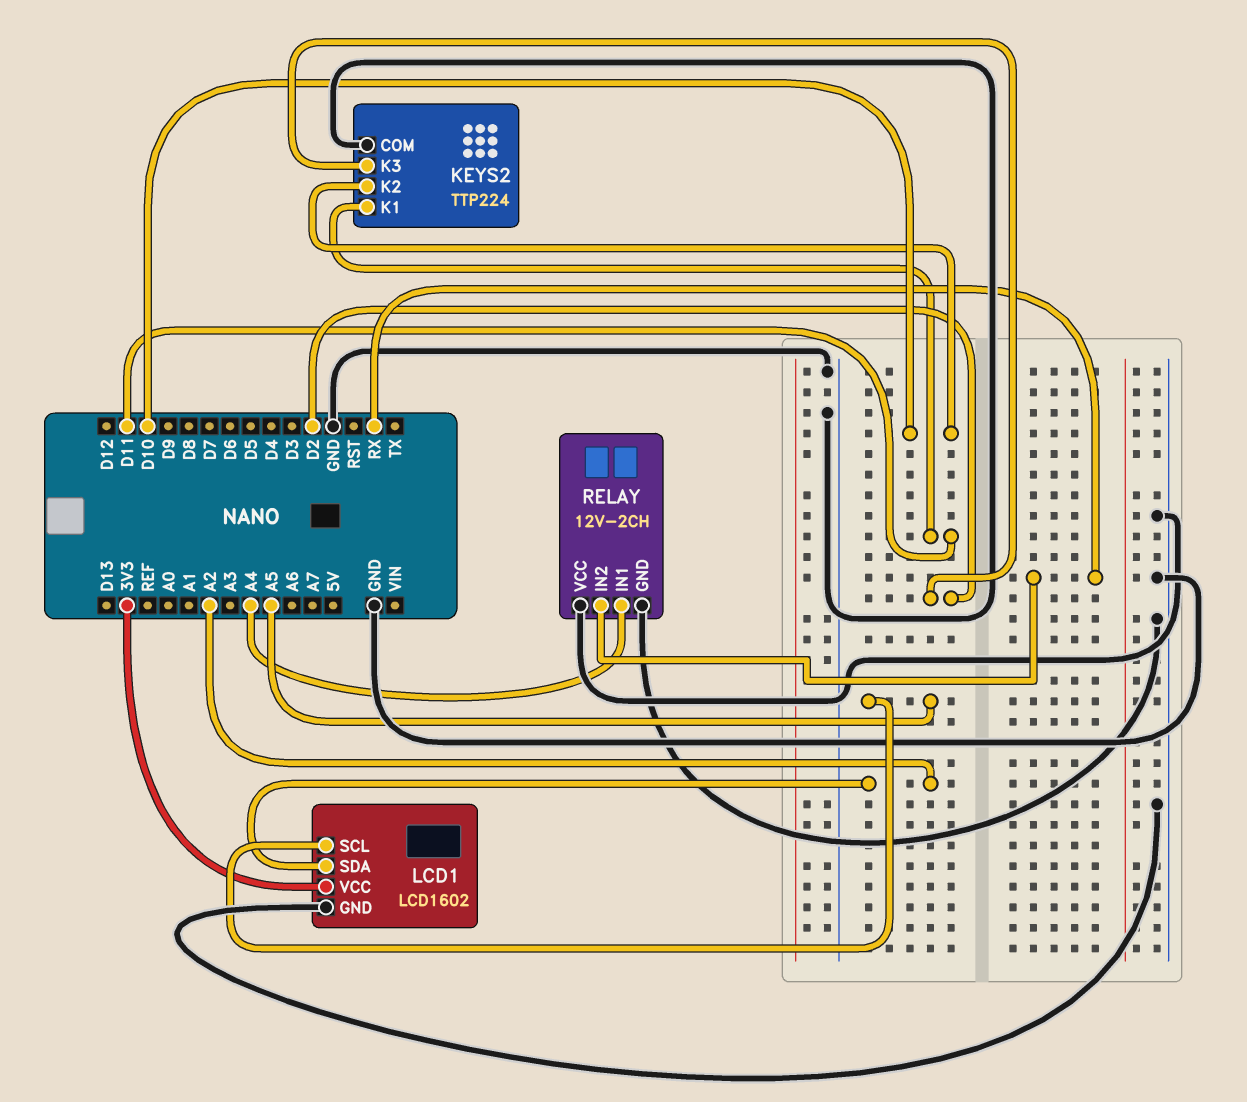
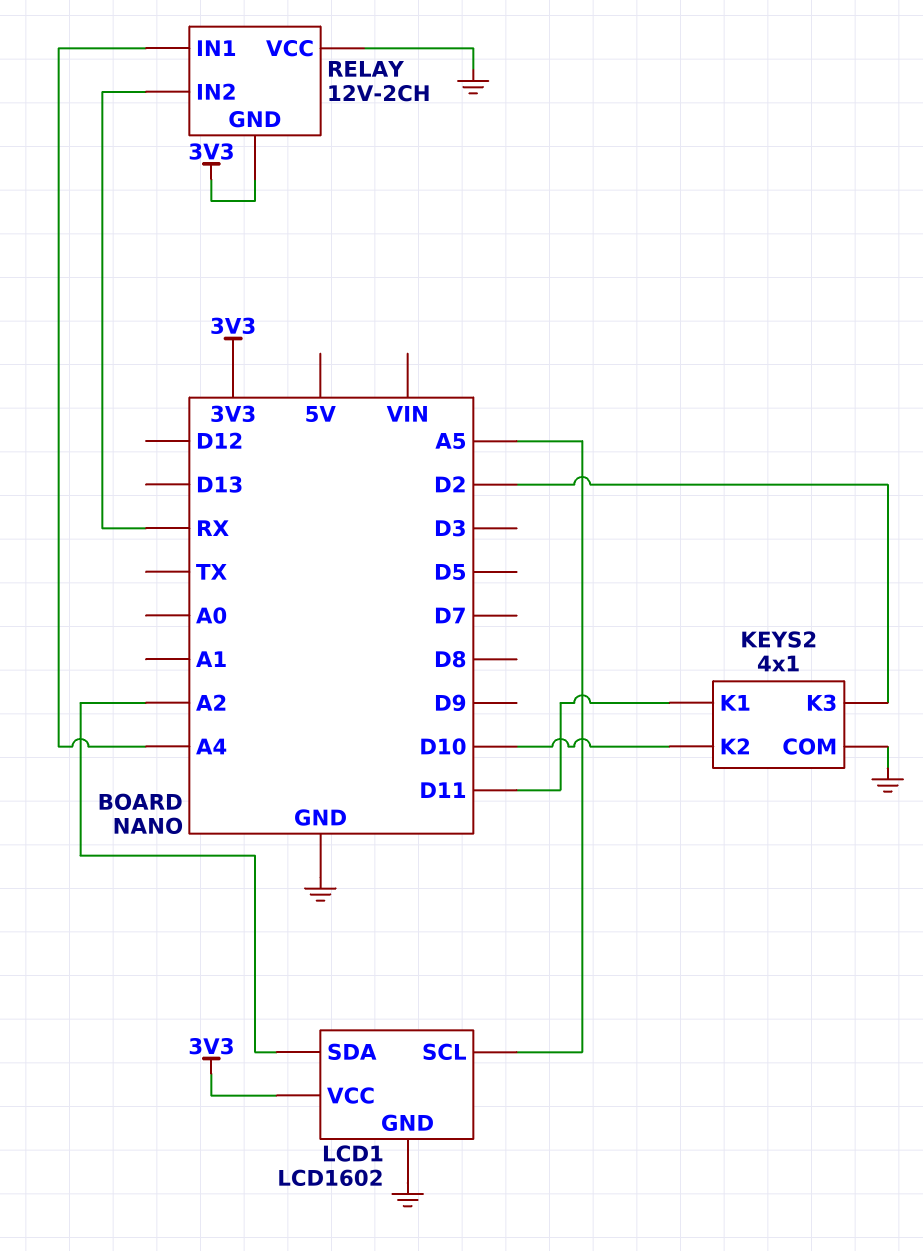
KEYS2: TTP224 -> 4x1
RELAY pin GND: GND -> 3V3

